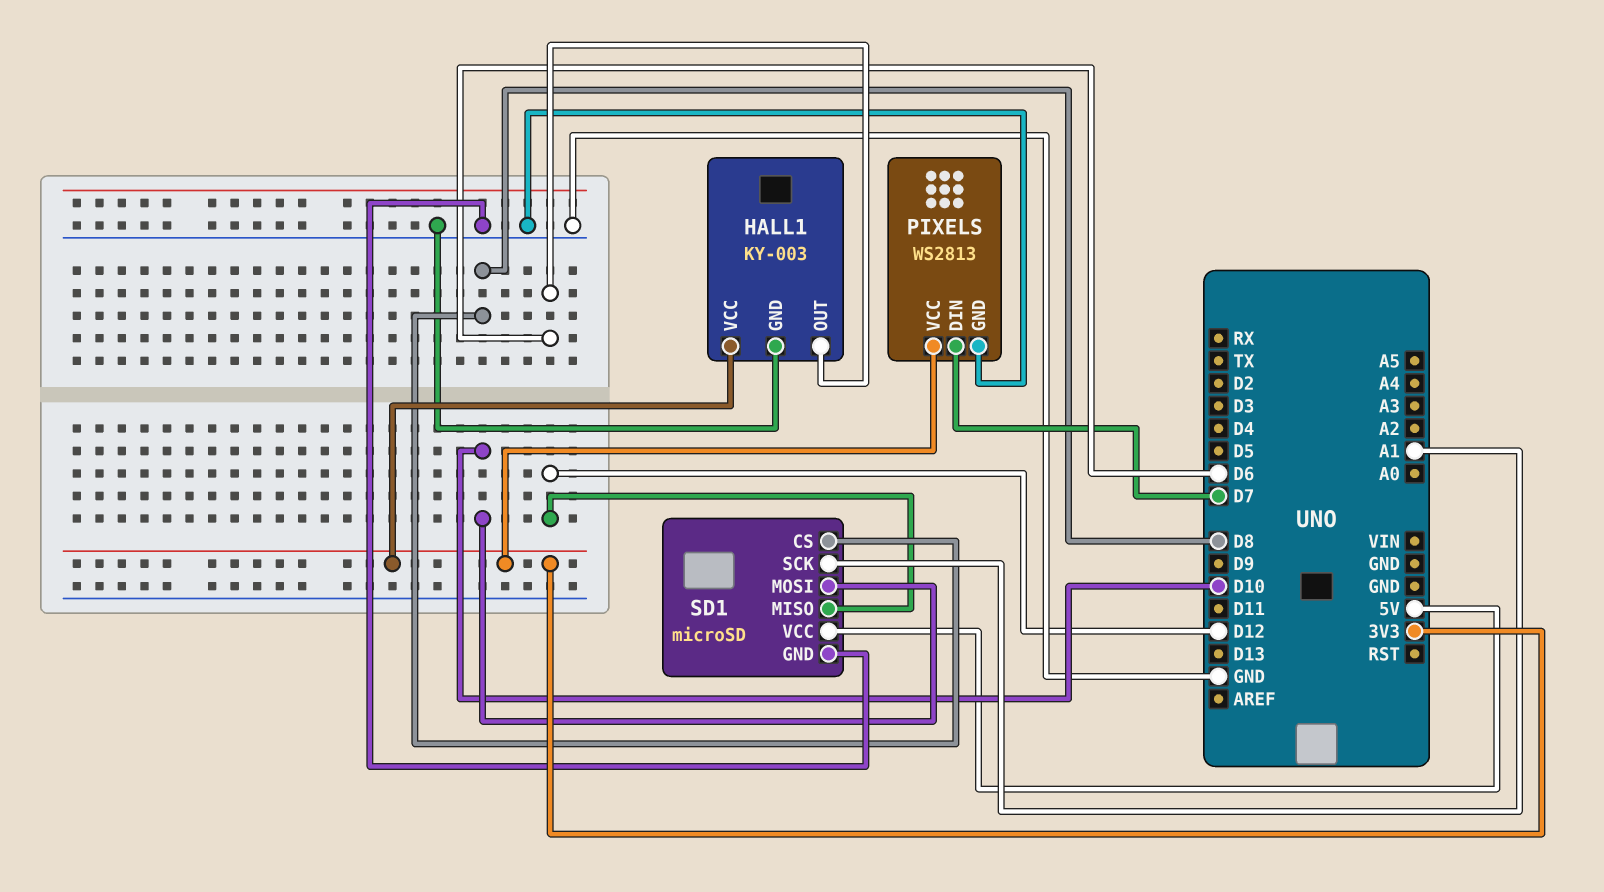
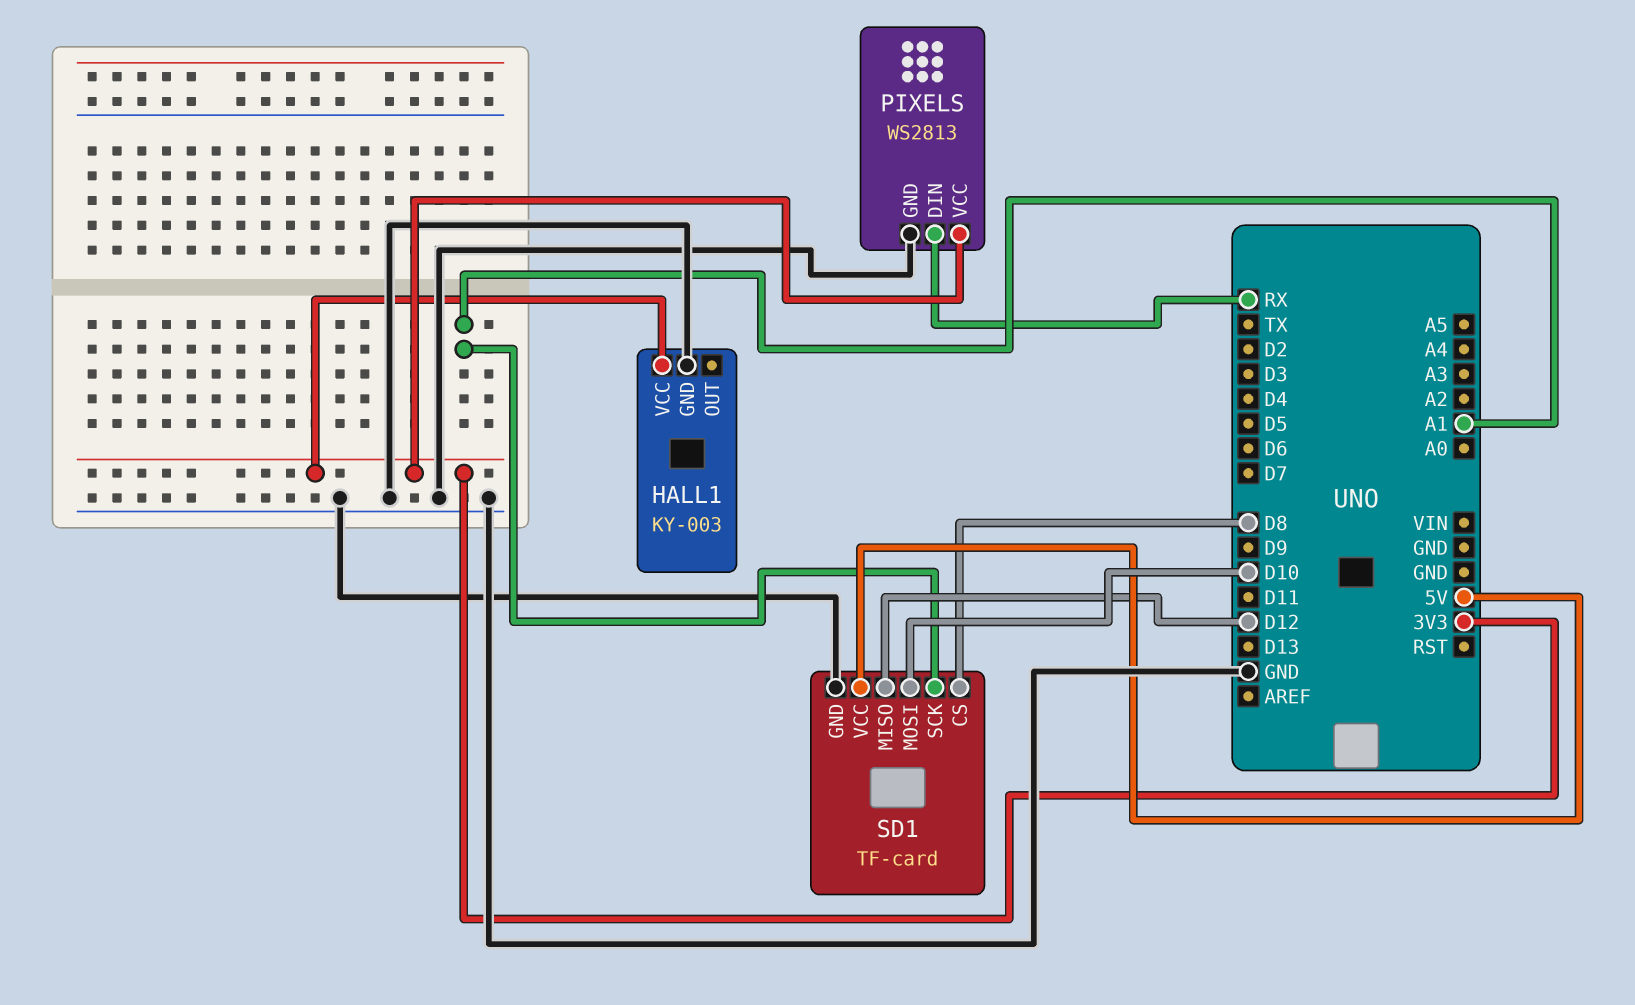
HALL1 pin OUT: D6 -> none
PIXELS pin DIN: D7 -> RX
SD1: microSD -> TF-card

